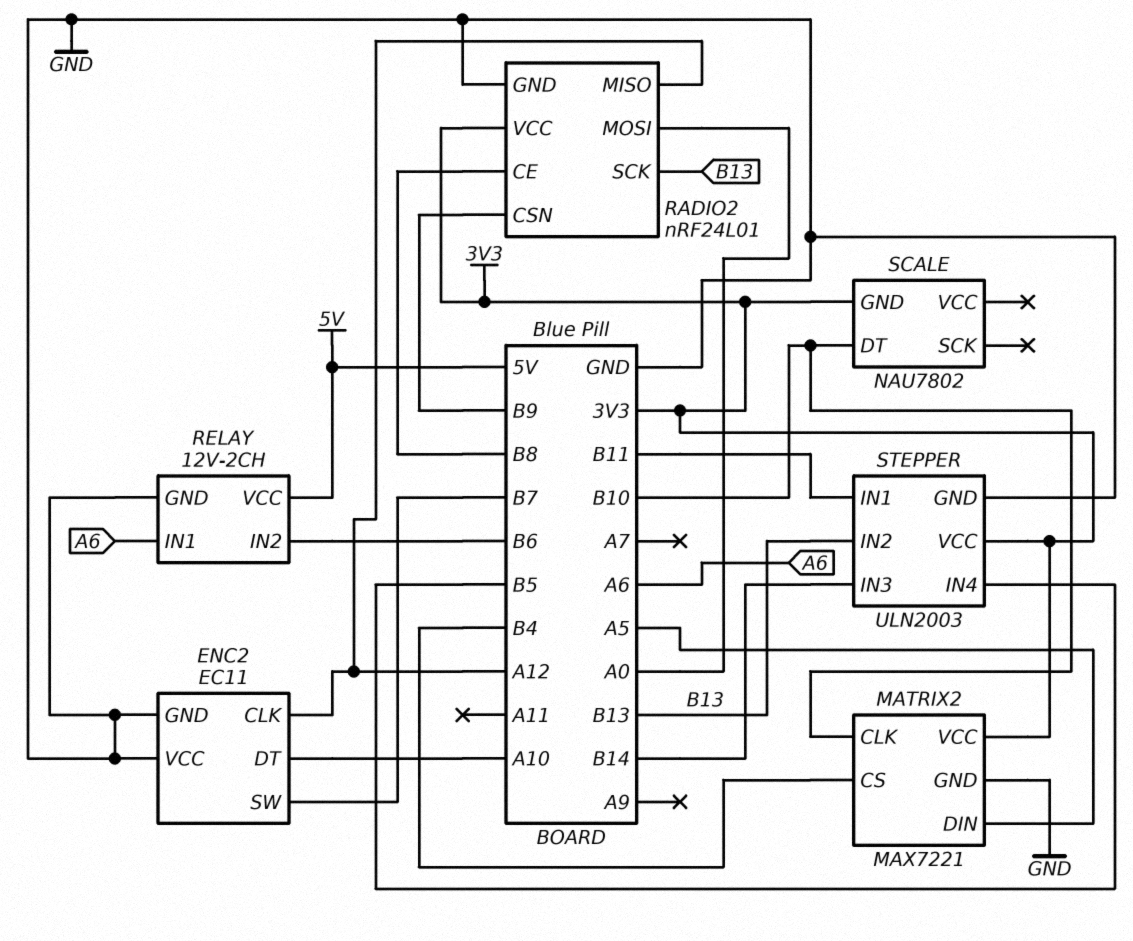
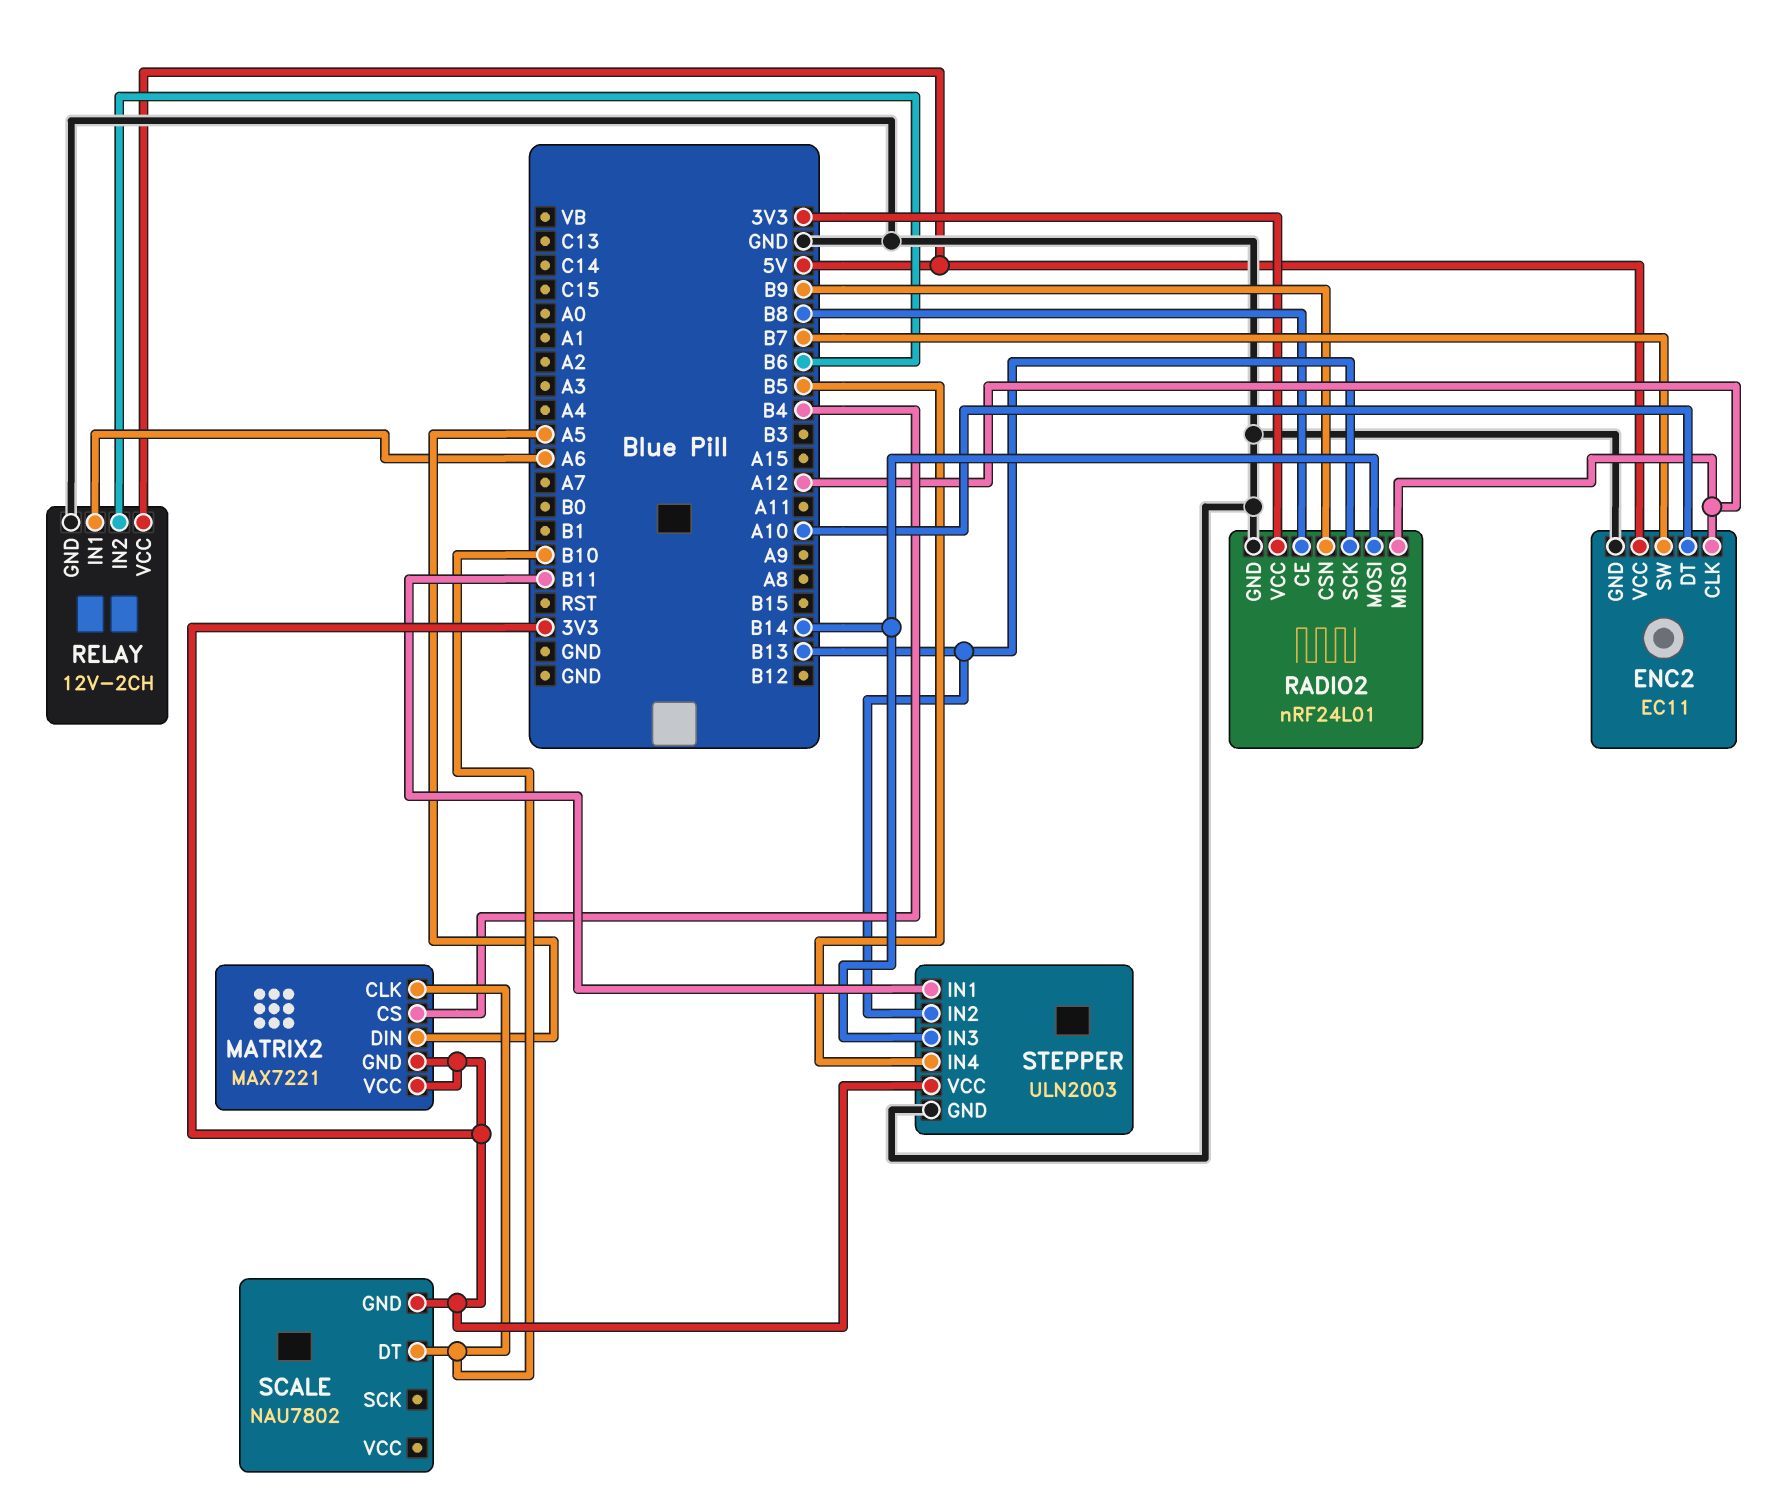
ENC2 pin VCC: GND -> 5V
MATRIX2 pin GND: GND -> 3V3
RADIO2 pin MOSI: A0 -> B14

